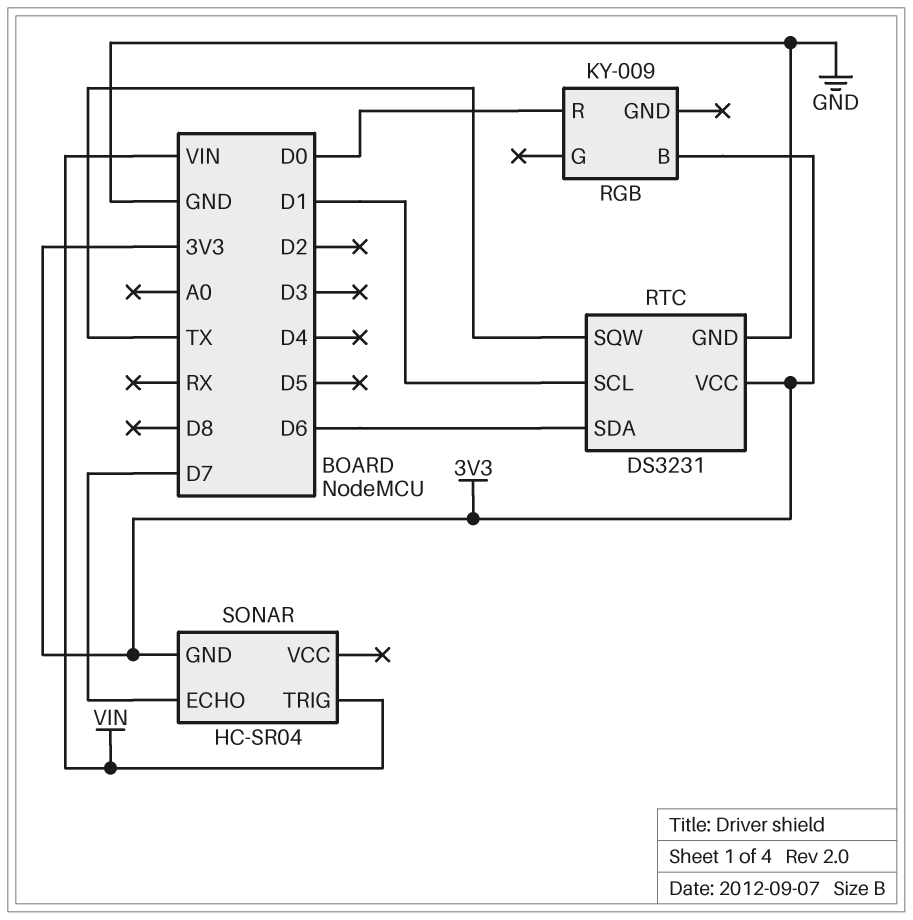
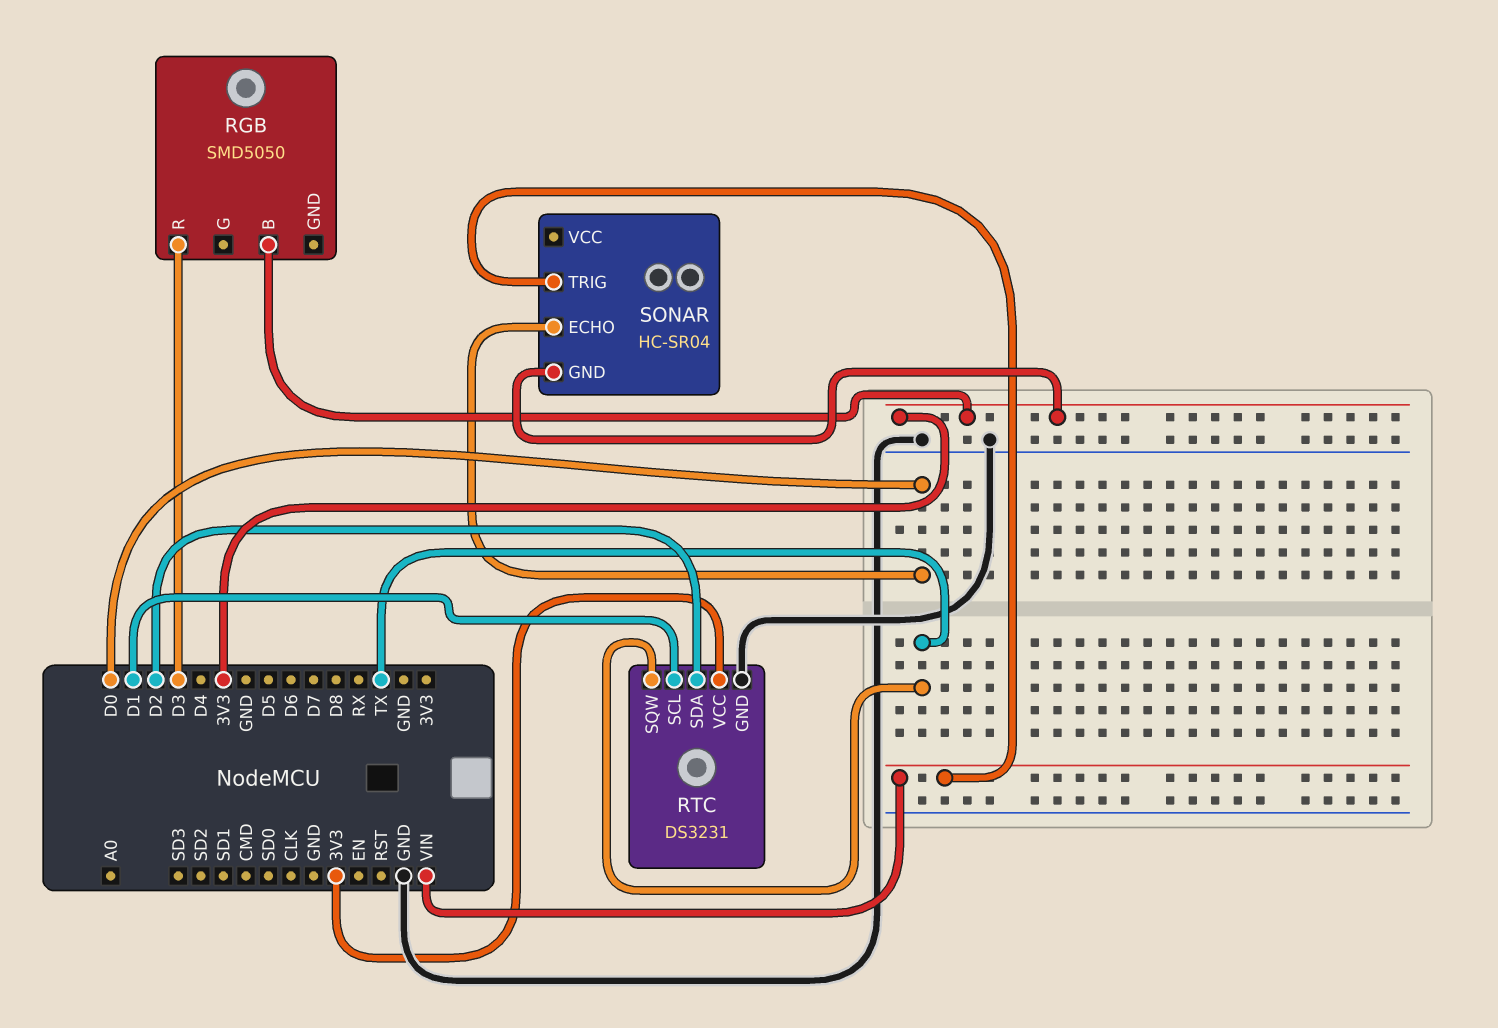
RGB: KY-009 -> SMD5050
RGB pin R: D0 -> D3
RTC pin SDA: D6 -> D2
SONAR pin ECHO: D7 -> D0

